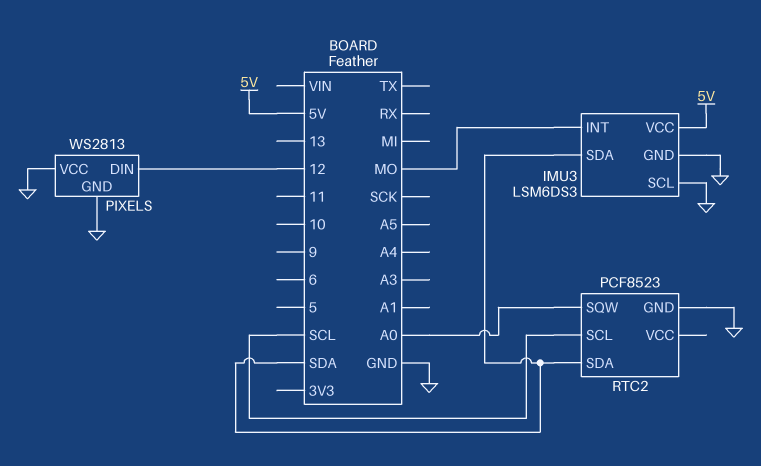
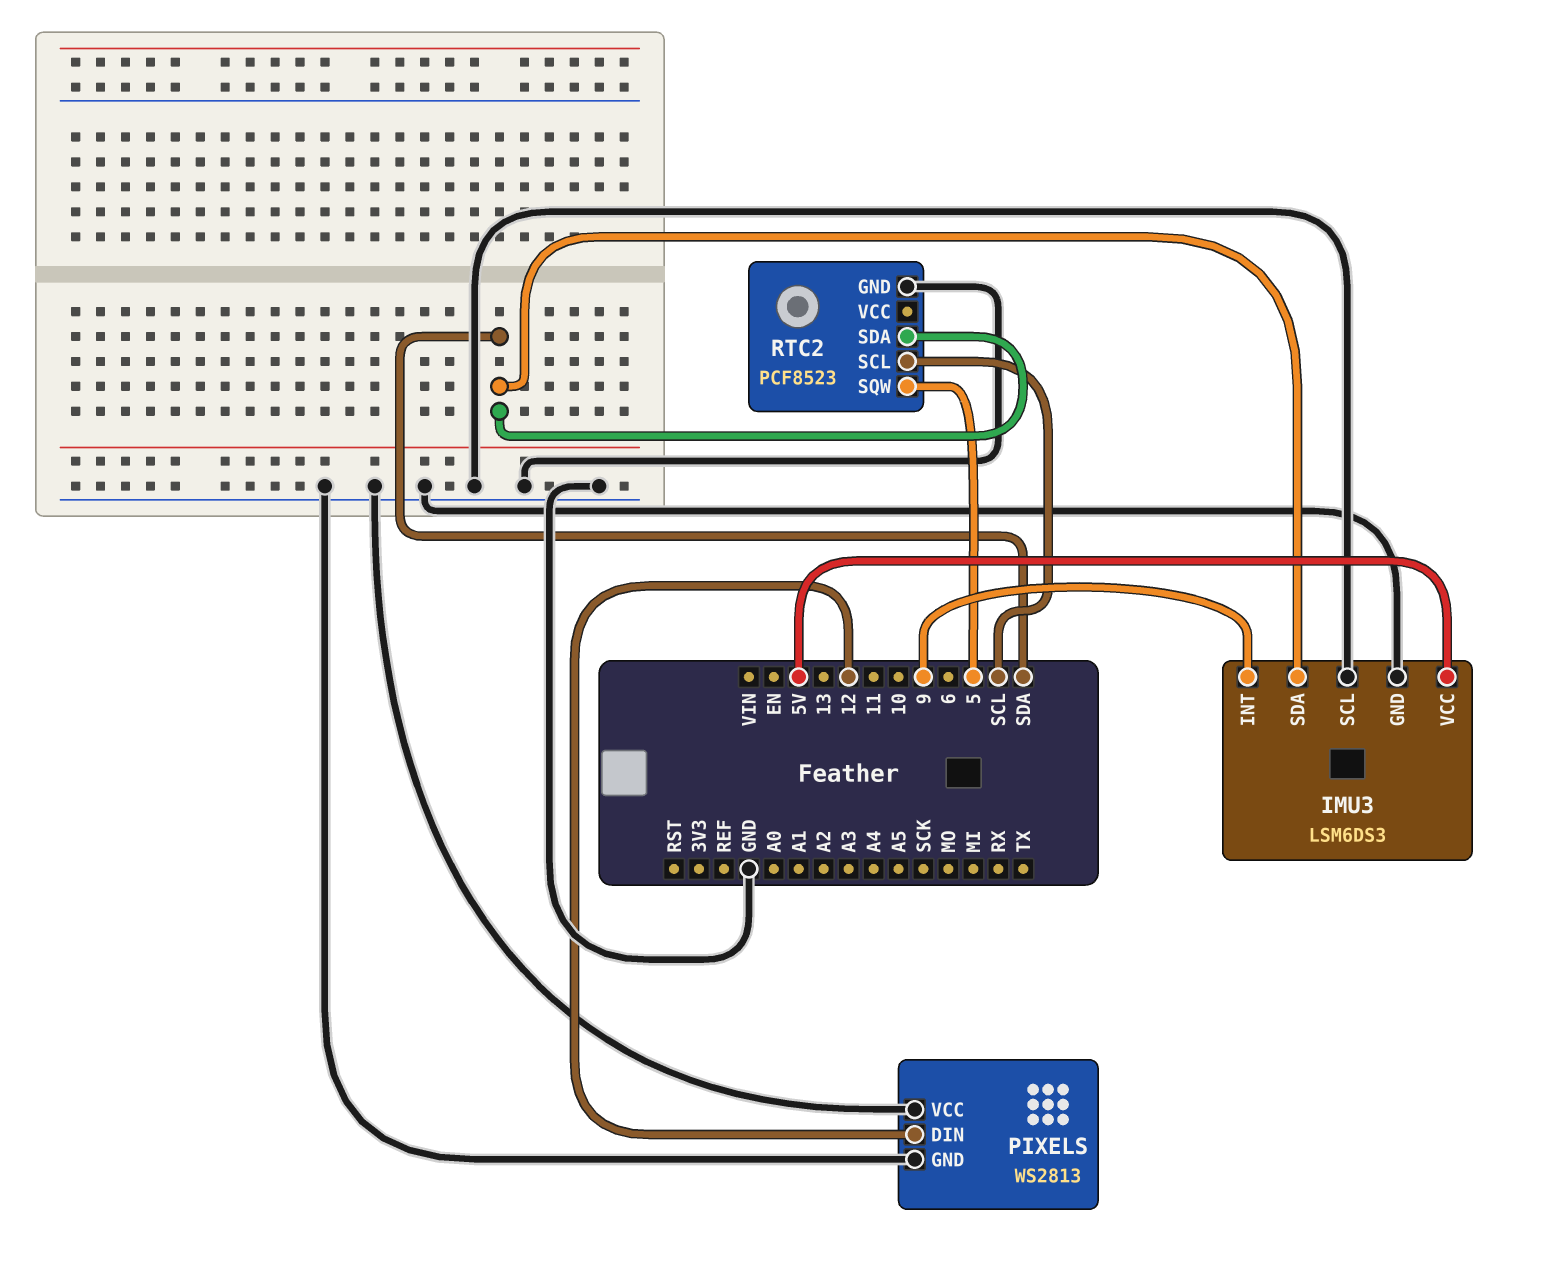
IMU3 pin INT: MO -> 9
RTC2 pin SQW: A0 -> 5

